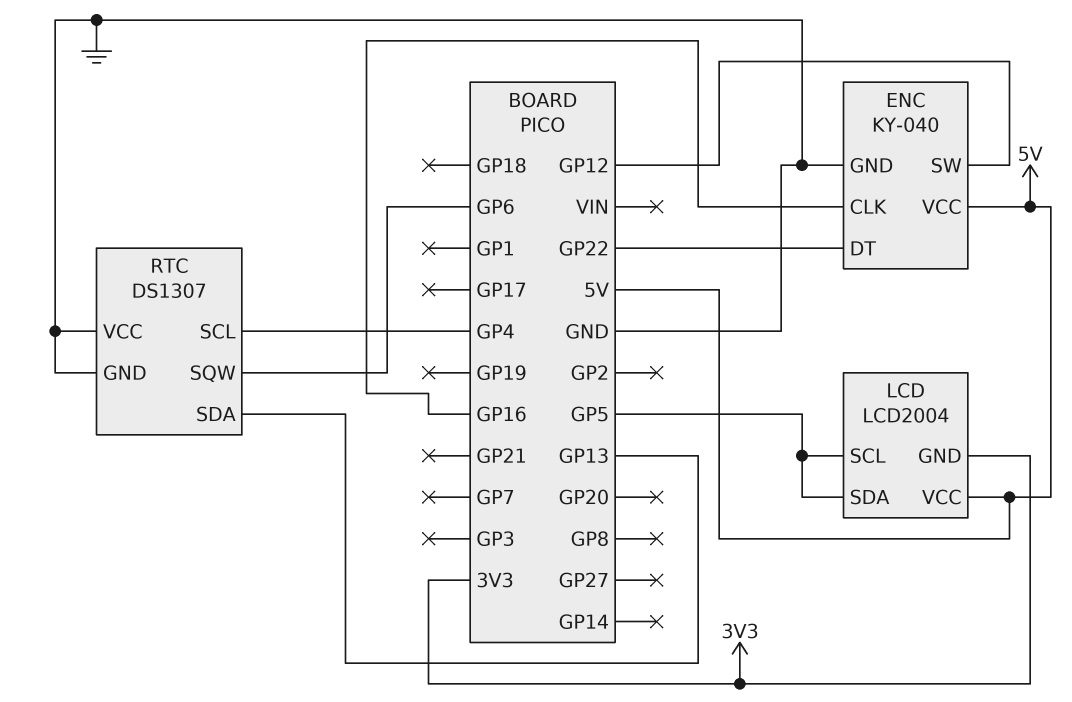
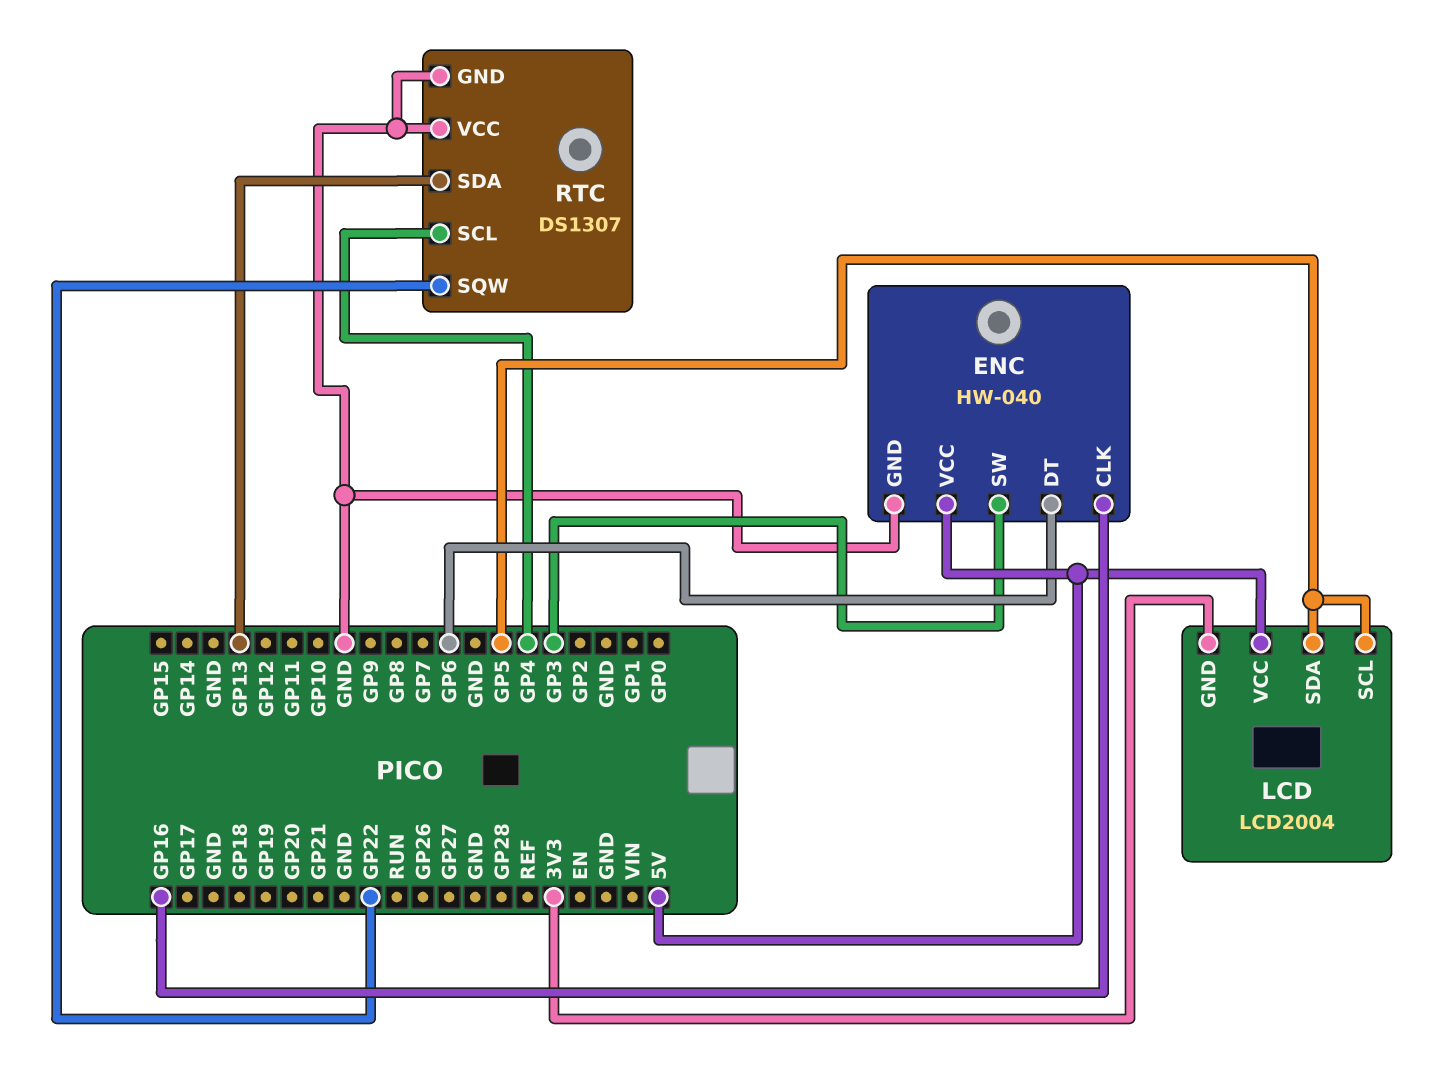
ENC: KY-040 -> HW-040
ENC pin DT: GP22 -> GP6
ENC pin SW: GP12 -> GP3
RTC pin SQW: GP6 -> GP22

